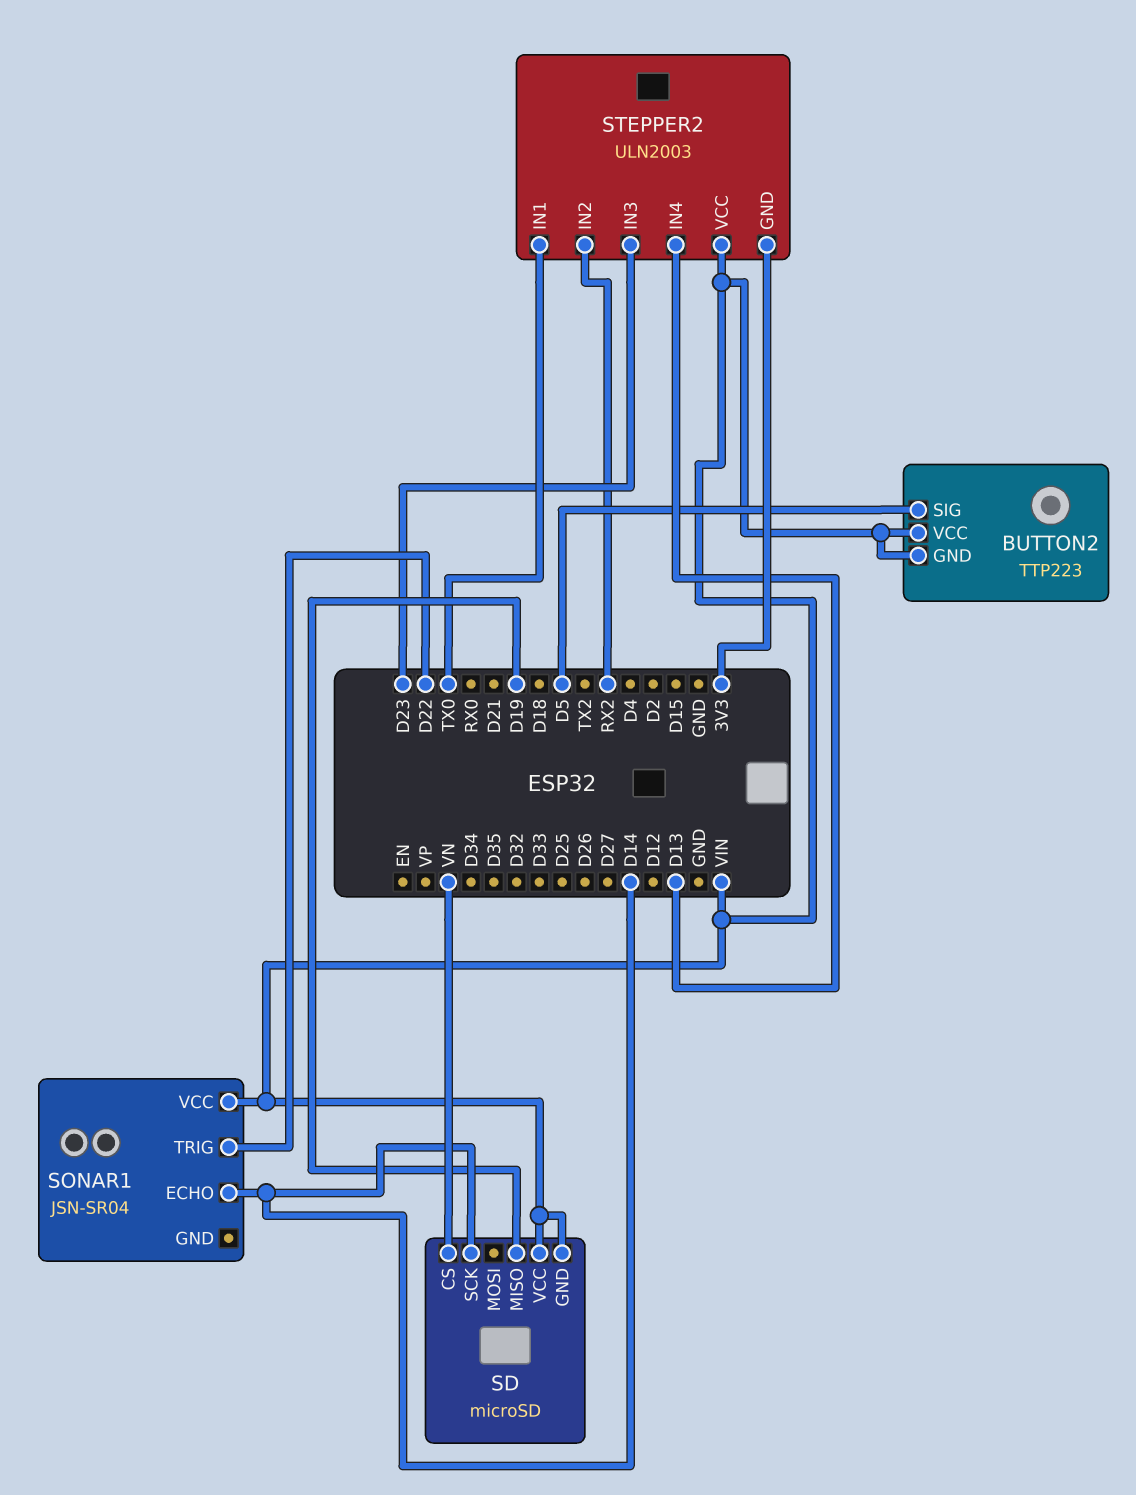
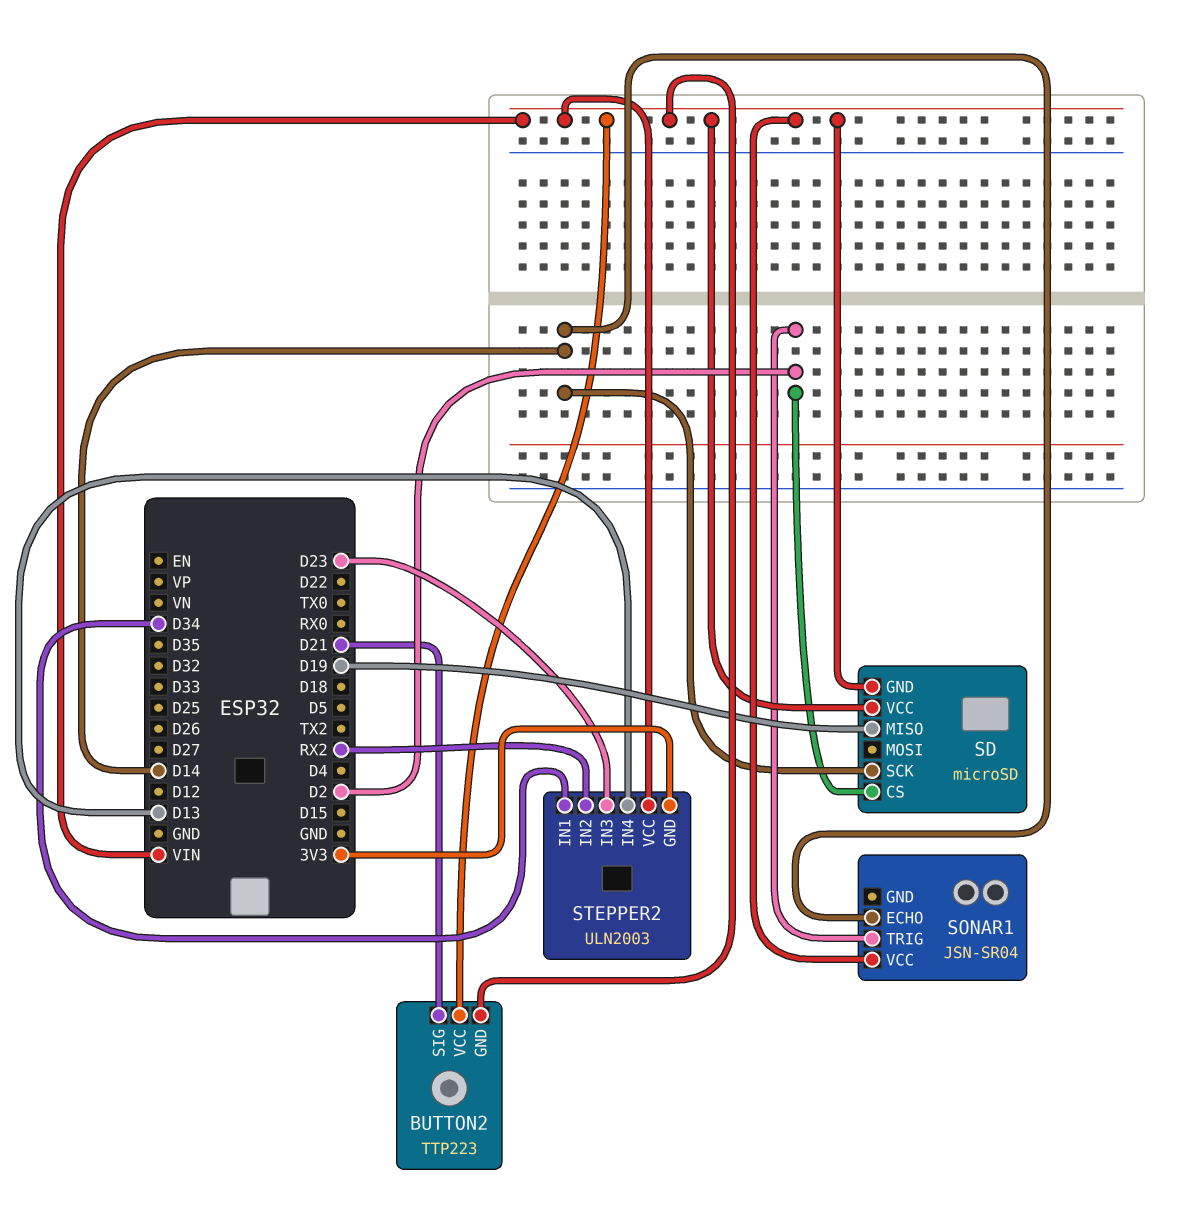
BUTTON2 pin SIG: D5 -> D21
SD pin CS: VN -> D2
SONAR1 pin TRIG: D22 -> D2
STEPPER2 pin IN1: TX0 -> D34

